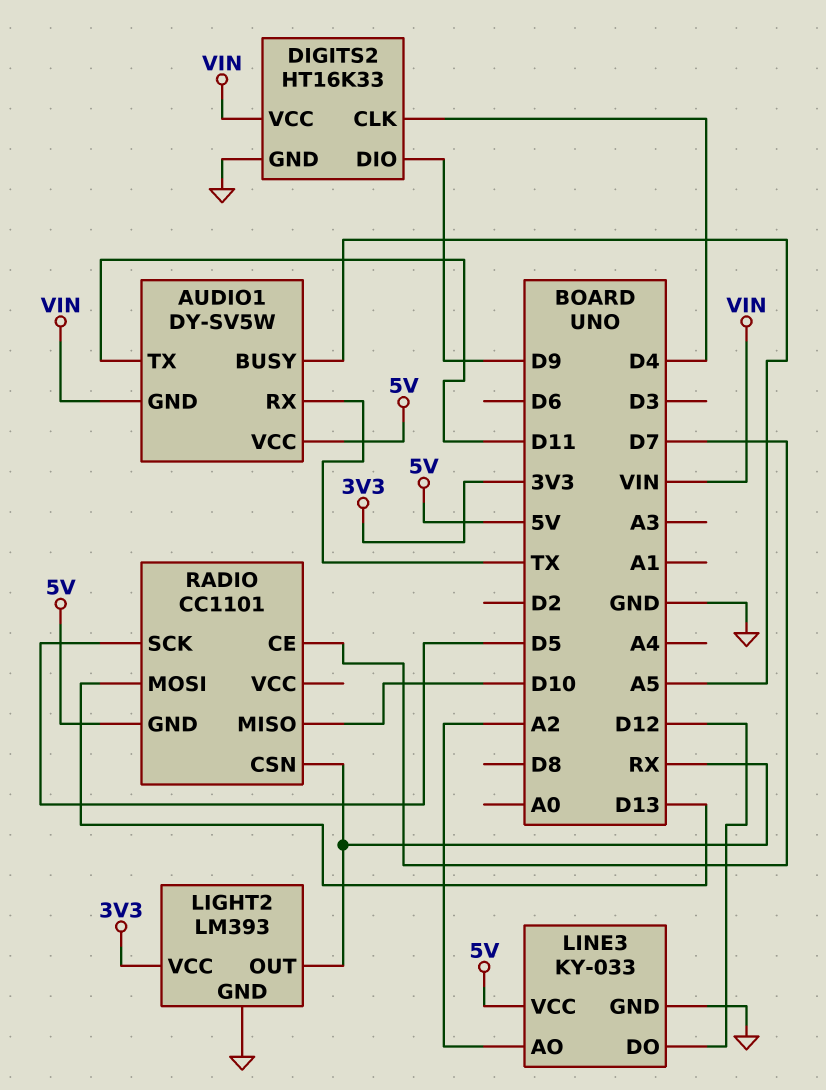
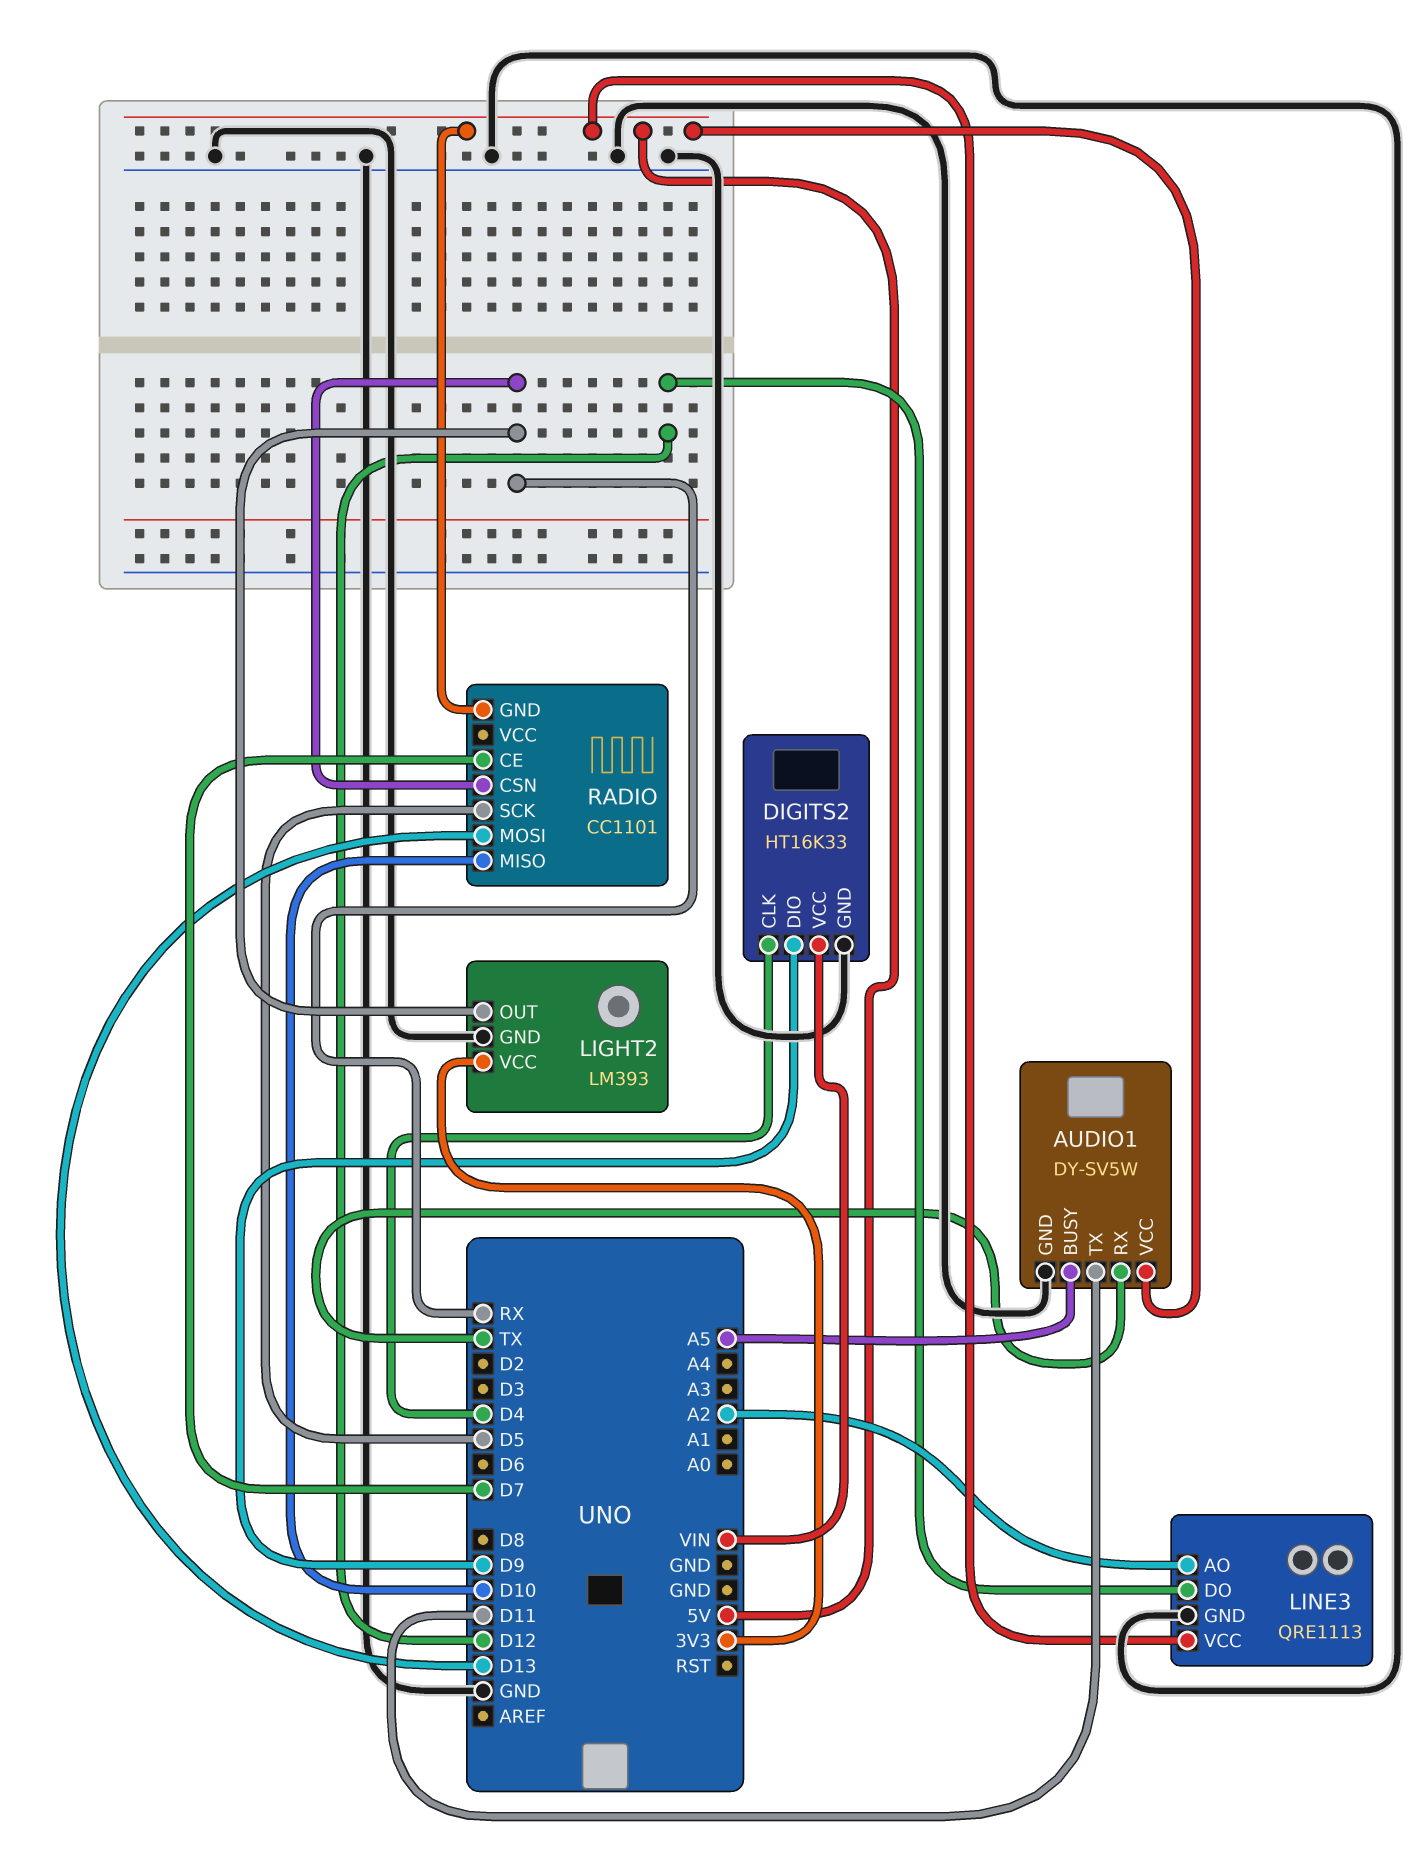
AUDIO1 pin GND: VIN -> GND
LINE3: KY-033 -> QRE1113

